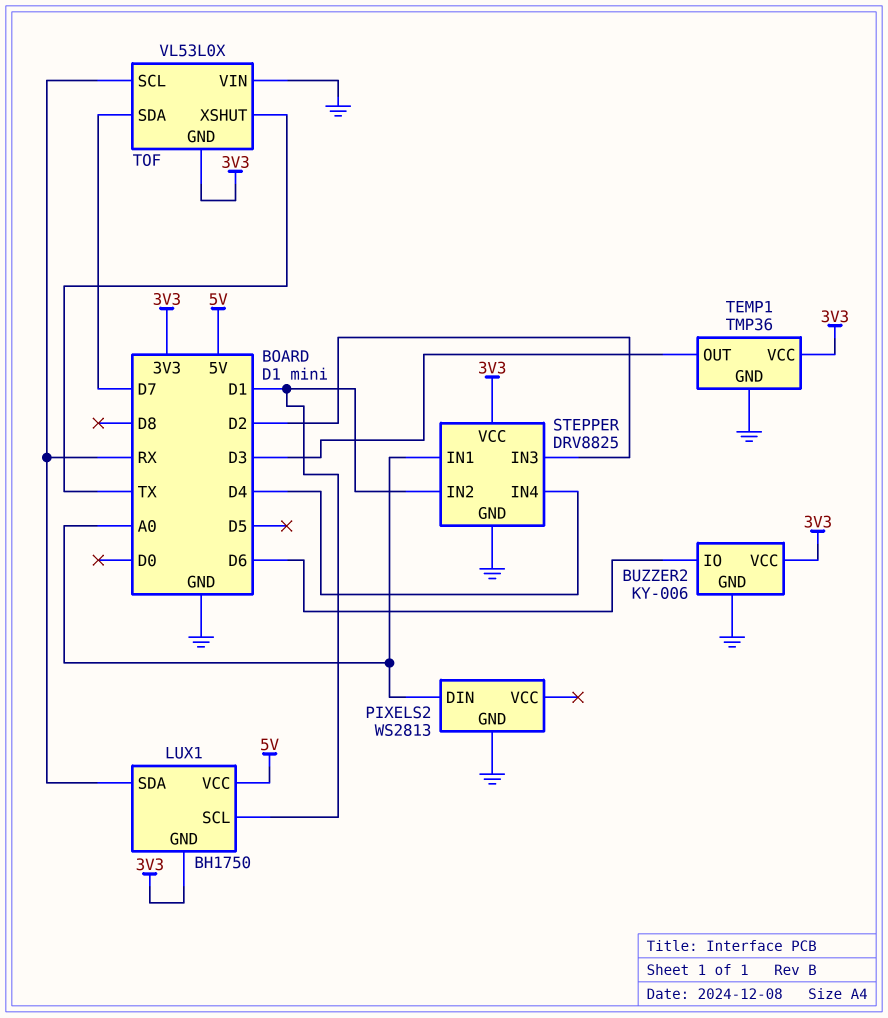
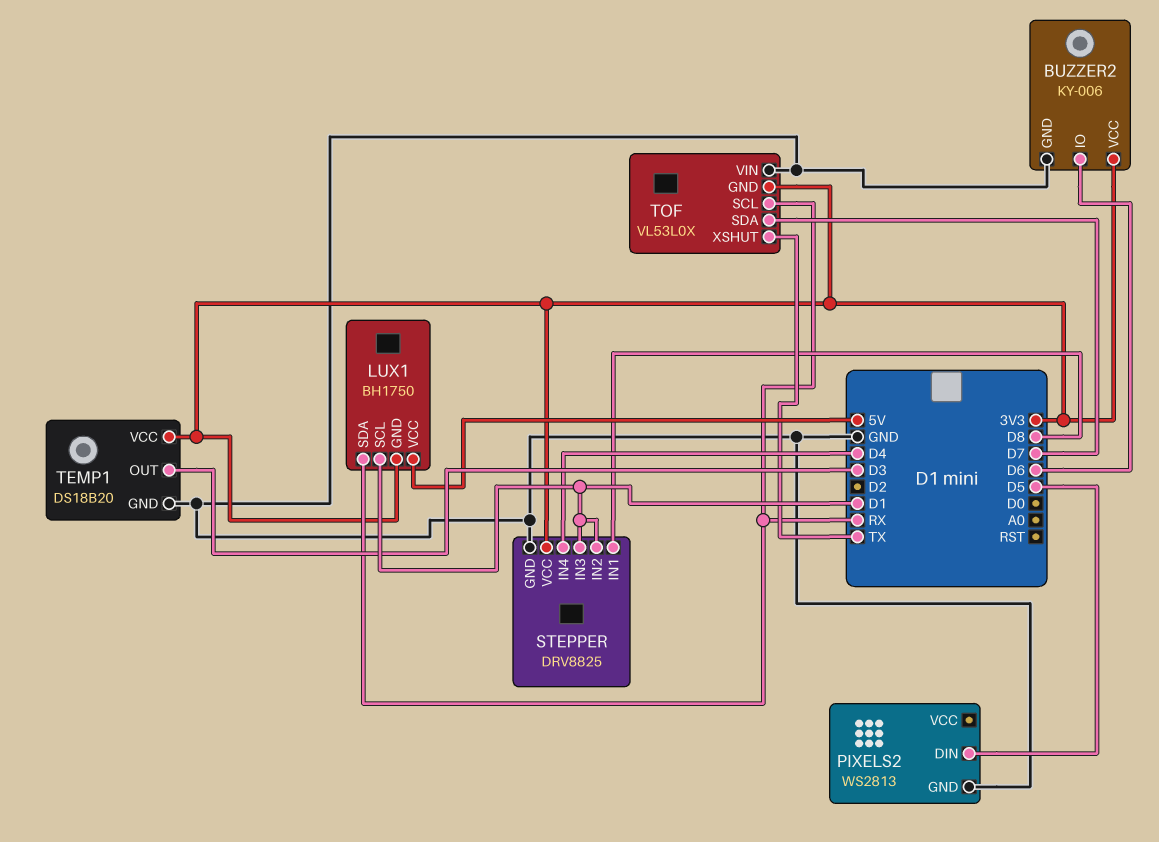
PIXELS2 pin DIN: A0 -> D5
STEPPER pin IN1: A0 -> D8
STEPPER pin IN3: D2 -> D1
TEMP1: TMP36 -> DS18B20

